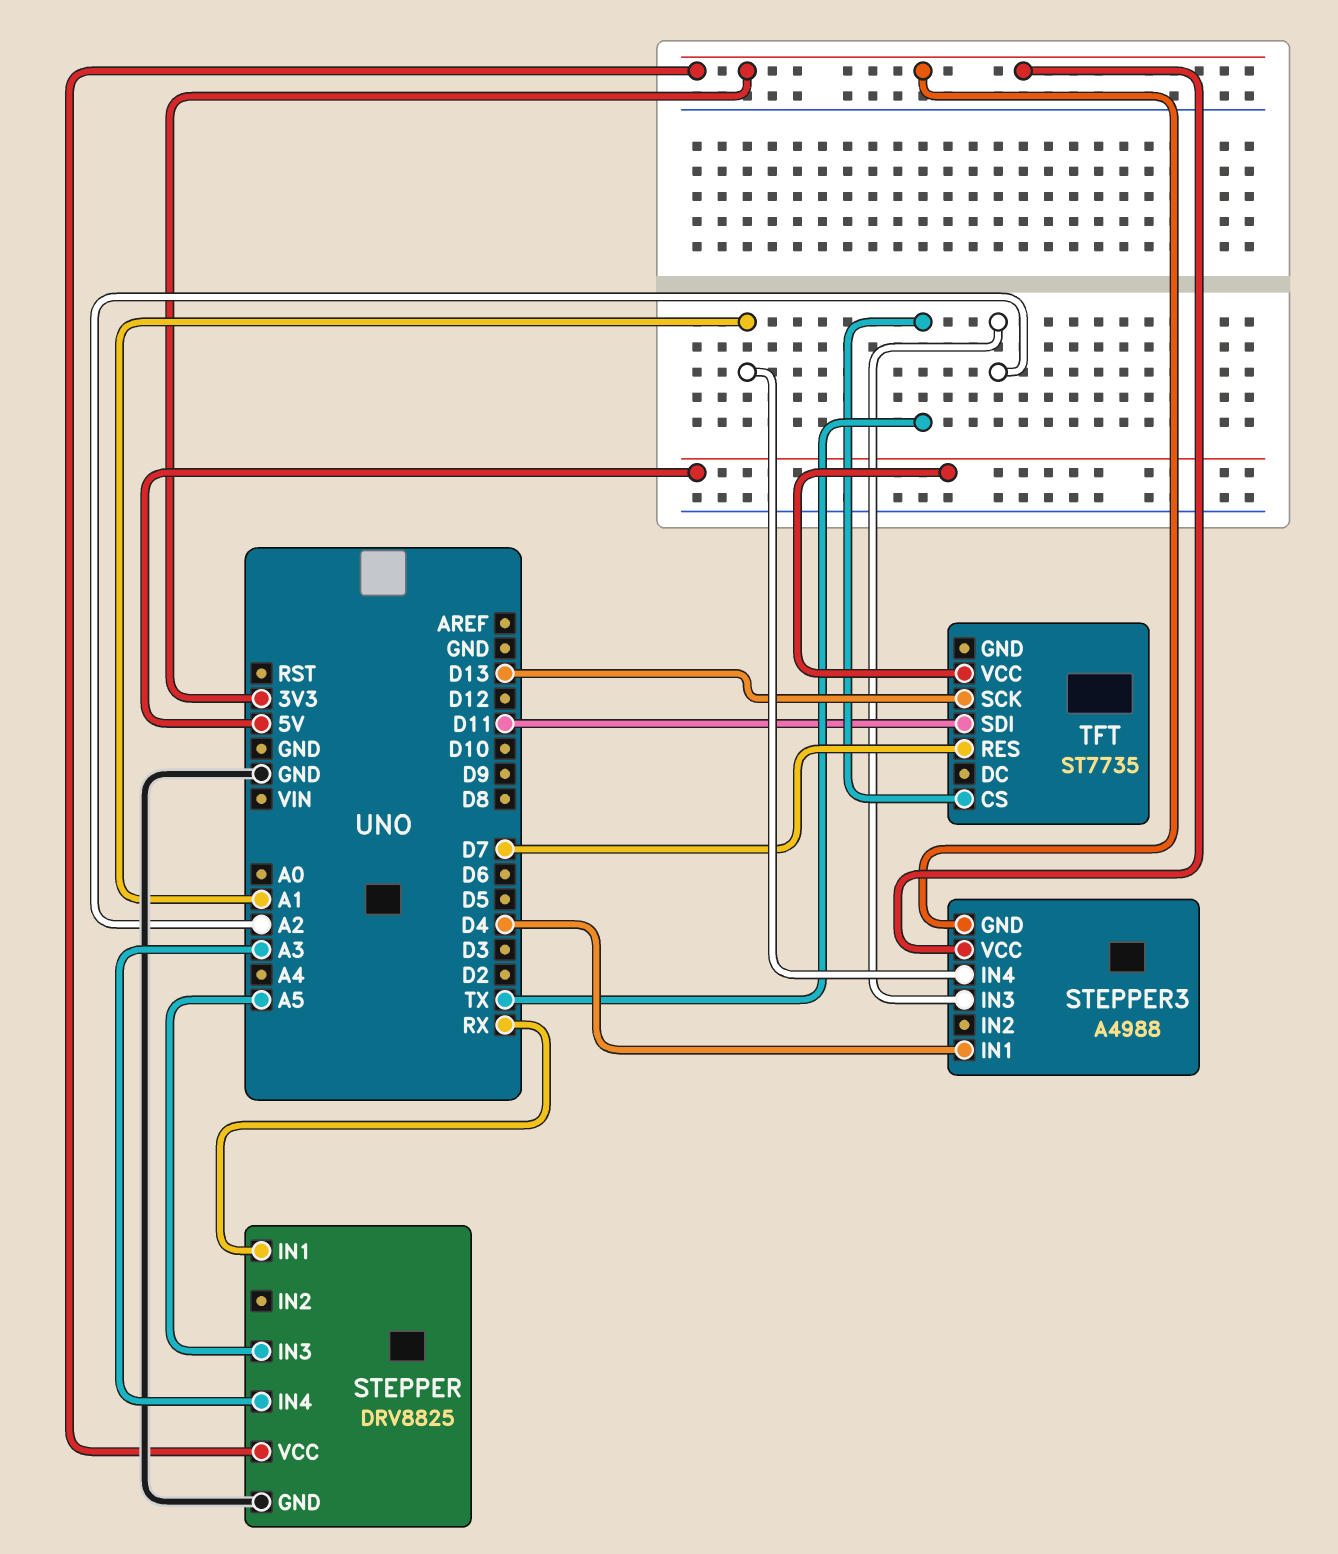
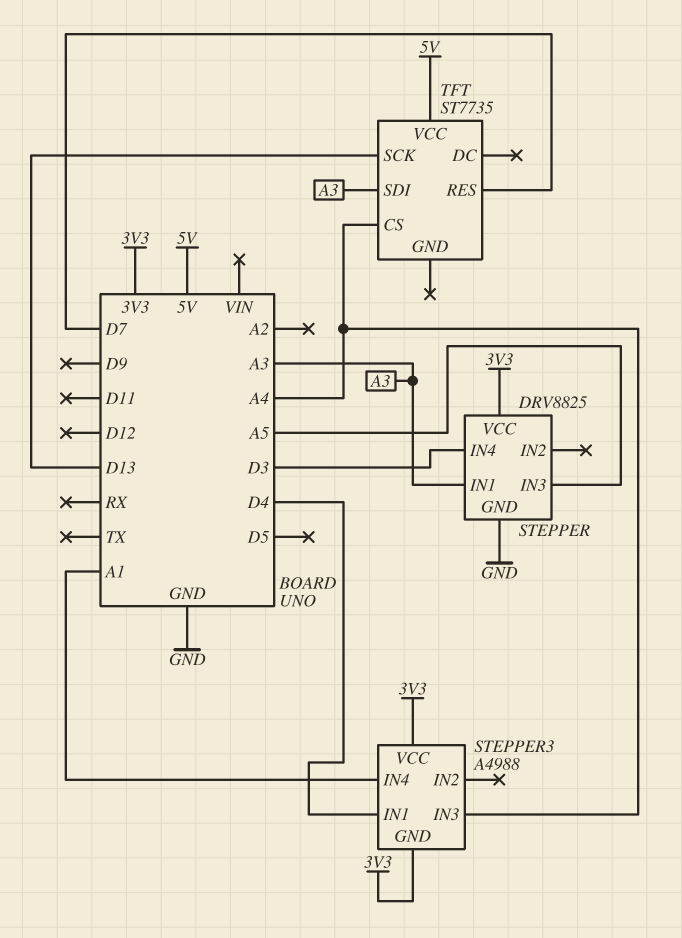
STEPPER pin IN1: RX -> A3
STEPPER pin IN4: A3 -> D3
STEPPER3 pin IN3: A2 -> A4
TFT pin CS: TX -> A4
TFT pin SDI: D11 -> A3

